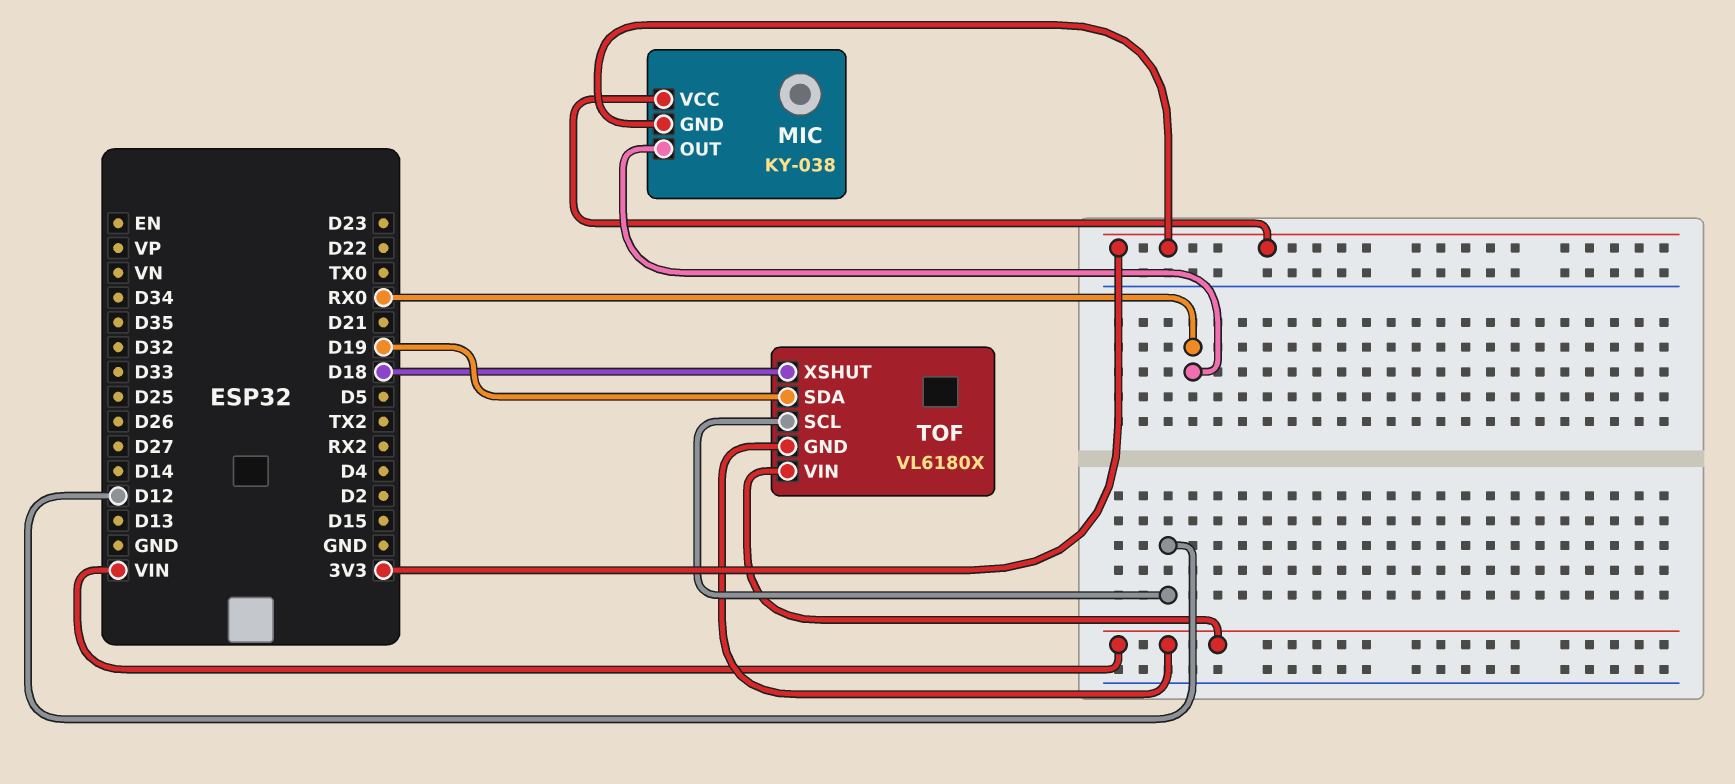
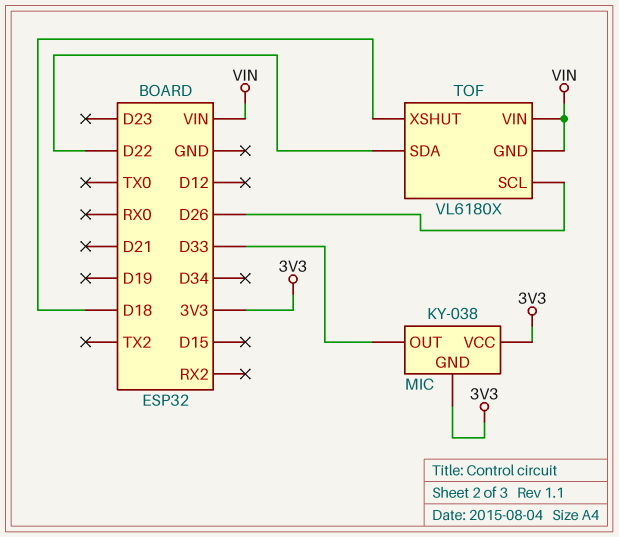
MIC pin OUT: RX0 -> D33
TOF pin SCL: D12 -> D26
TOF pin SDA: D19 -> D22

